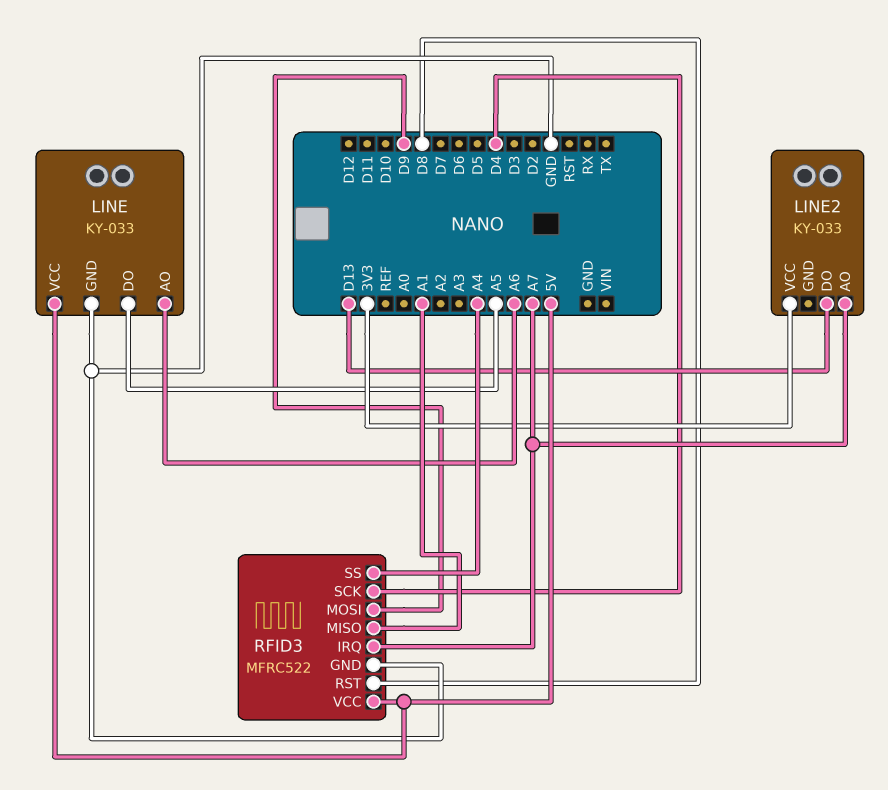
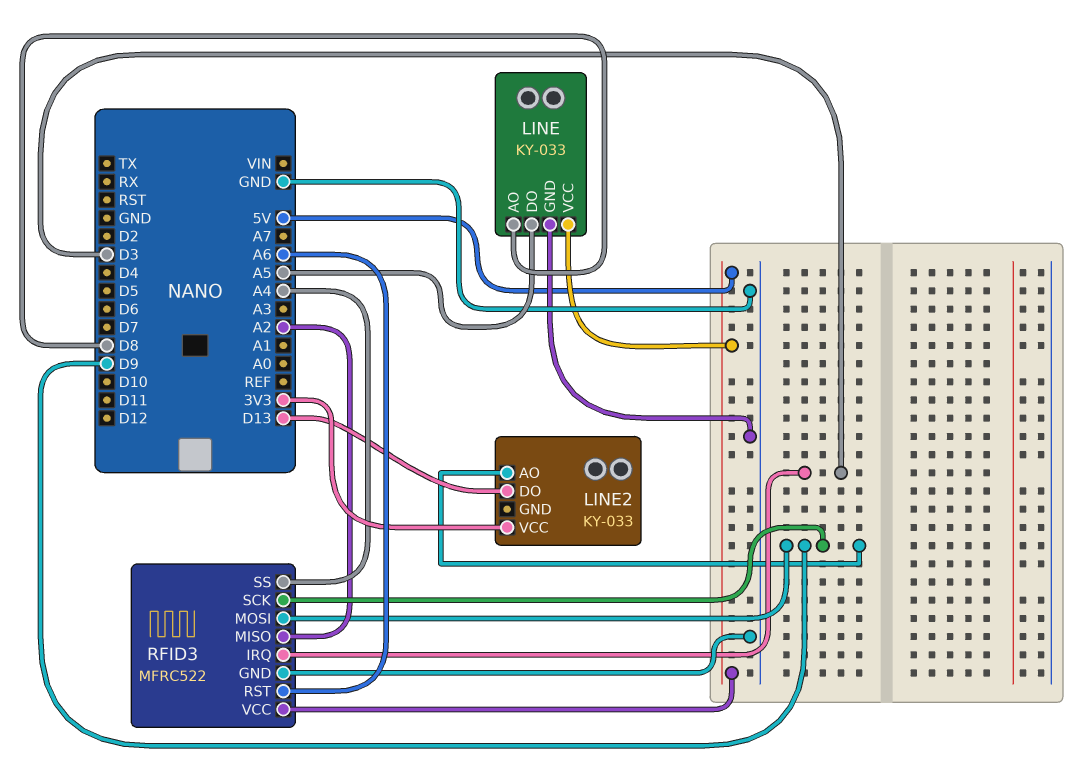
LINE pin AO: A6 -> D8
LINE2 pin AO: A7 -> D9
RFID3 pin IRQ: A7 -> D3
RFID3 pin MISO: A1 -> A2
RFID3 pin RST: D8 -> A6
RFID3 pin SCK: D4 -> D9

